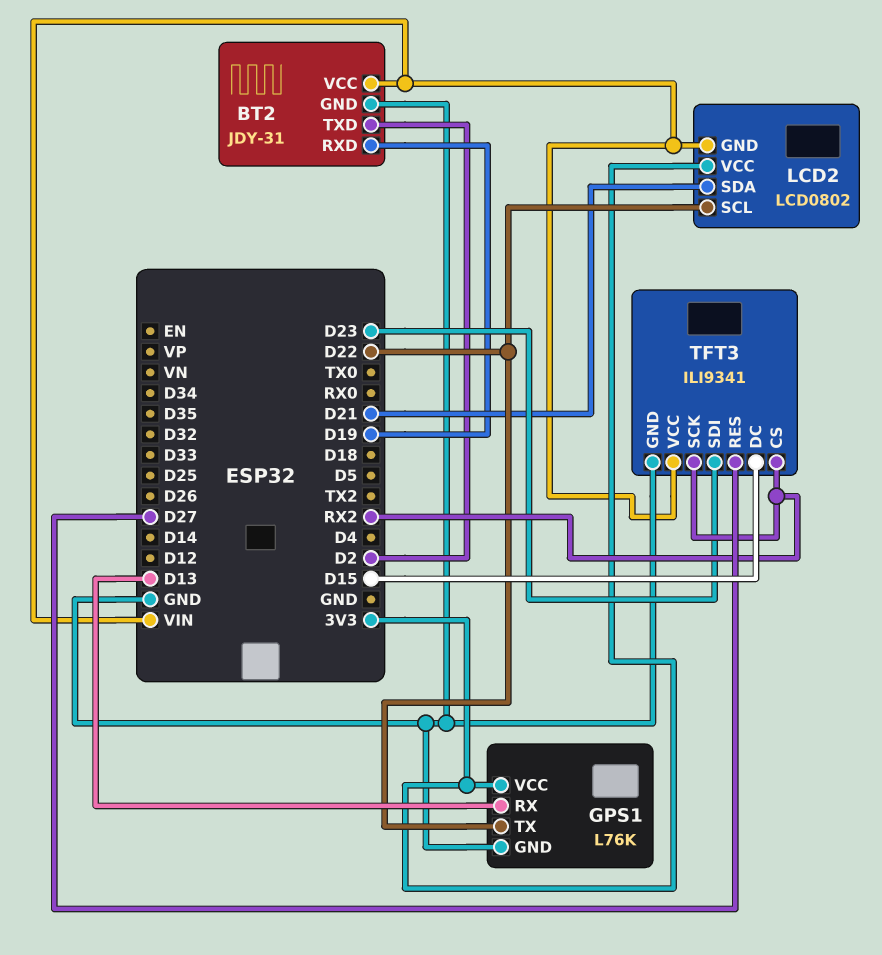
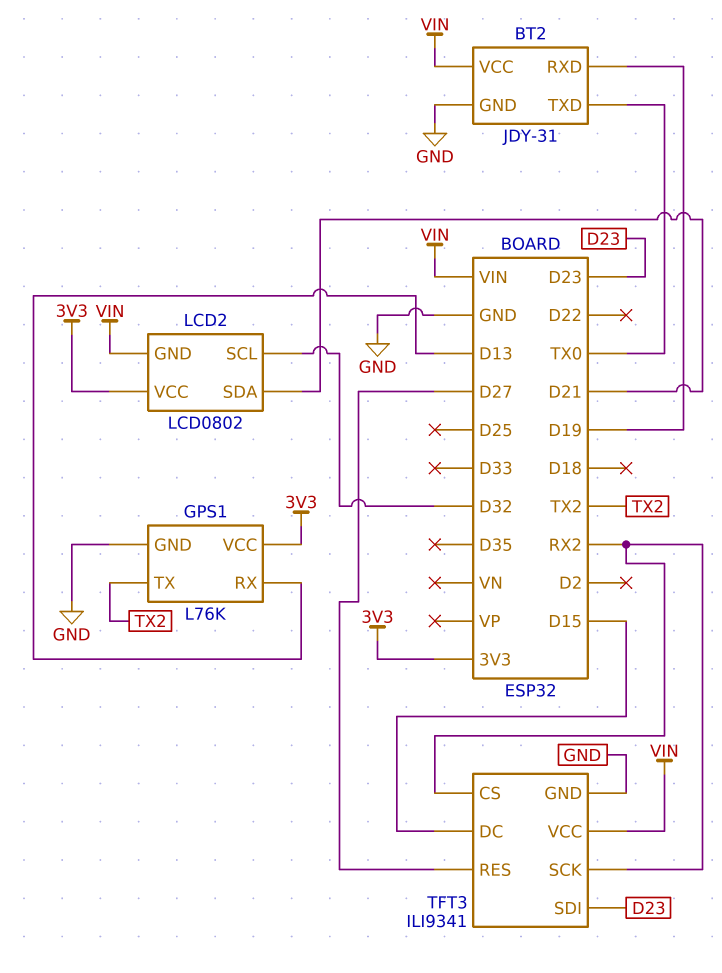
BT2 pin TXD: D2 -> TX0
GPS1 pin TX: D22 -> TX2
LCD2 pin SCL: D22 -> D32

